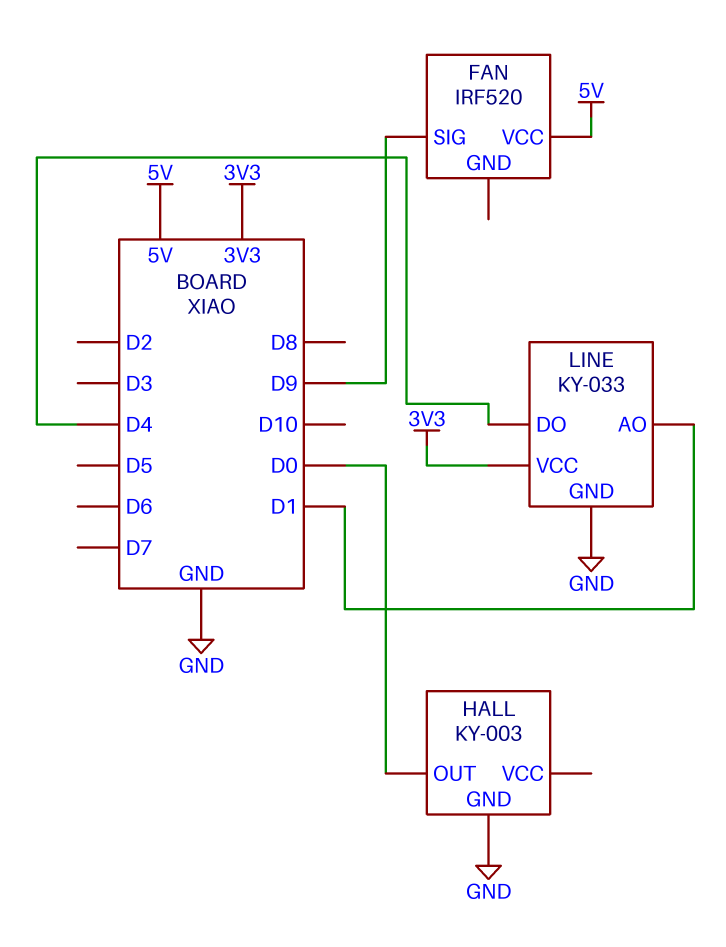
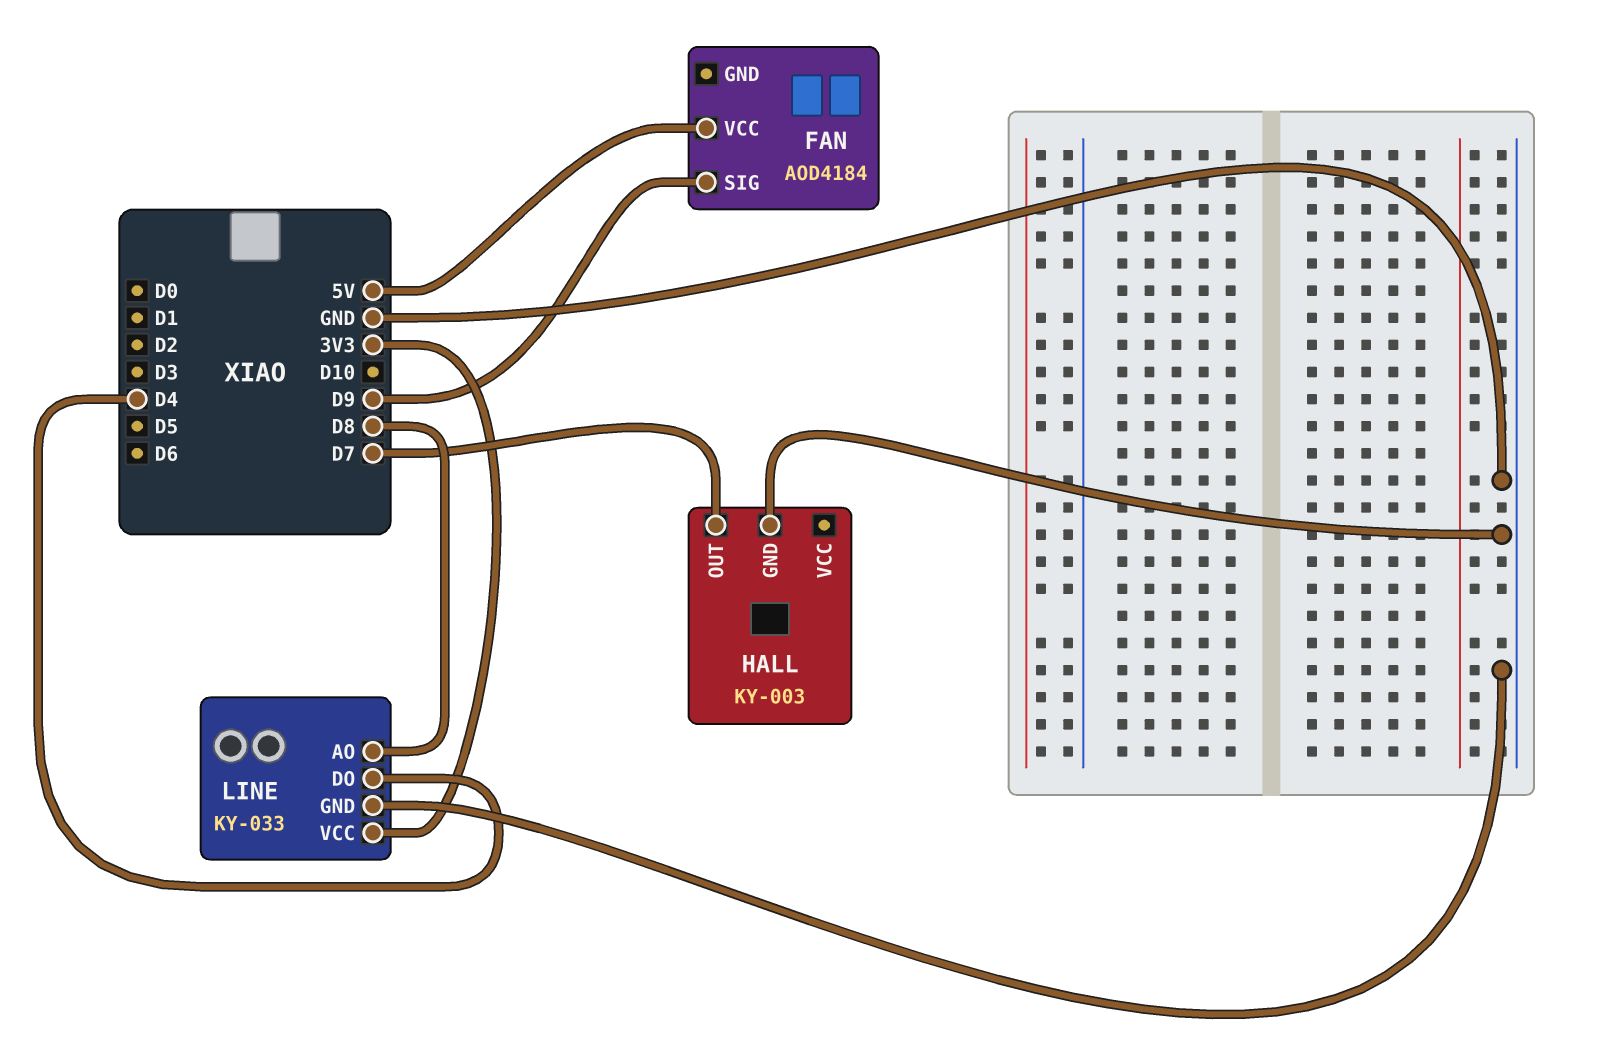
FAN: IRF520 -> AOD4184
HALL pin OUT: D0 -> D7
LINE pin AO: D1 -> D8

